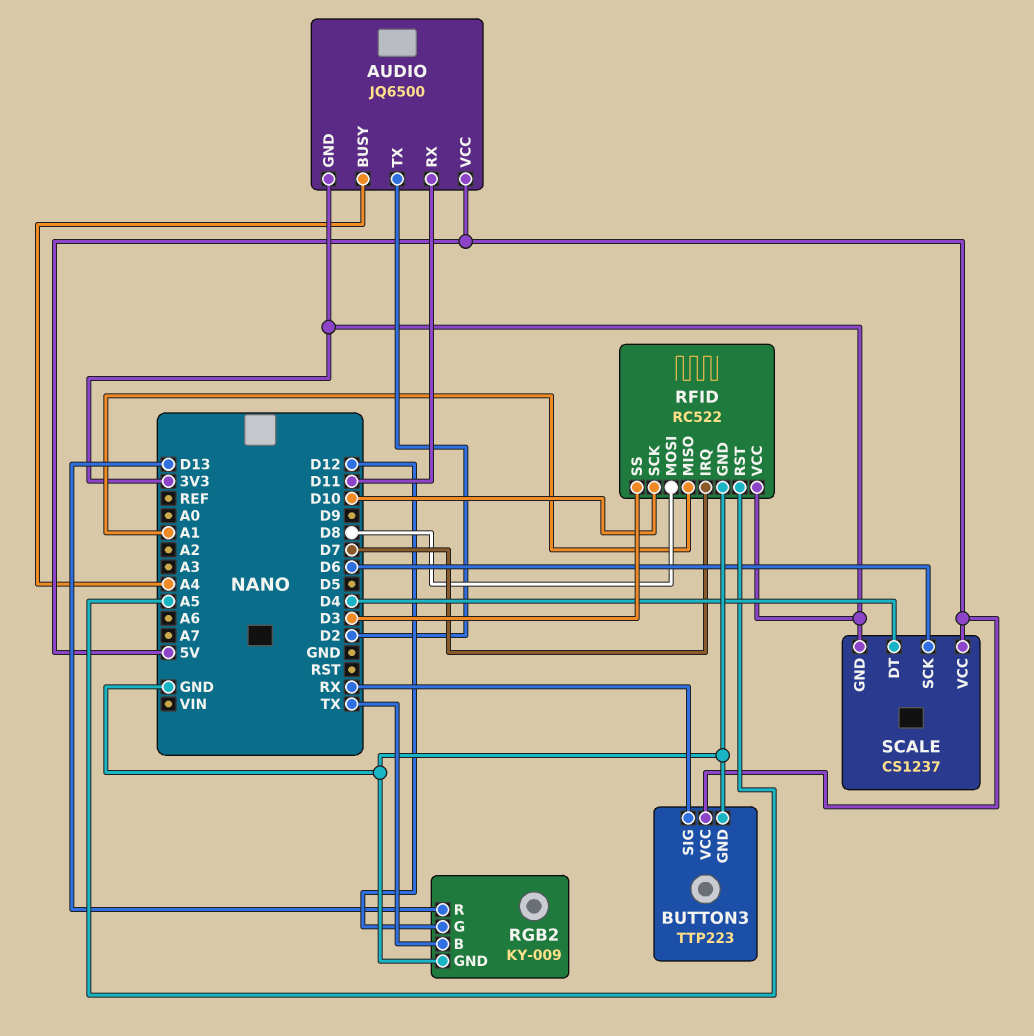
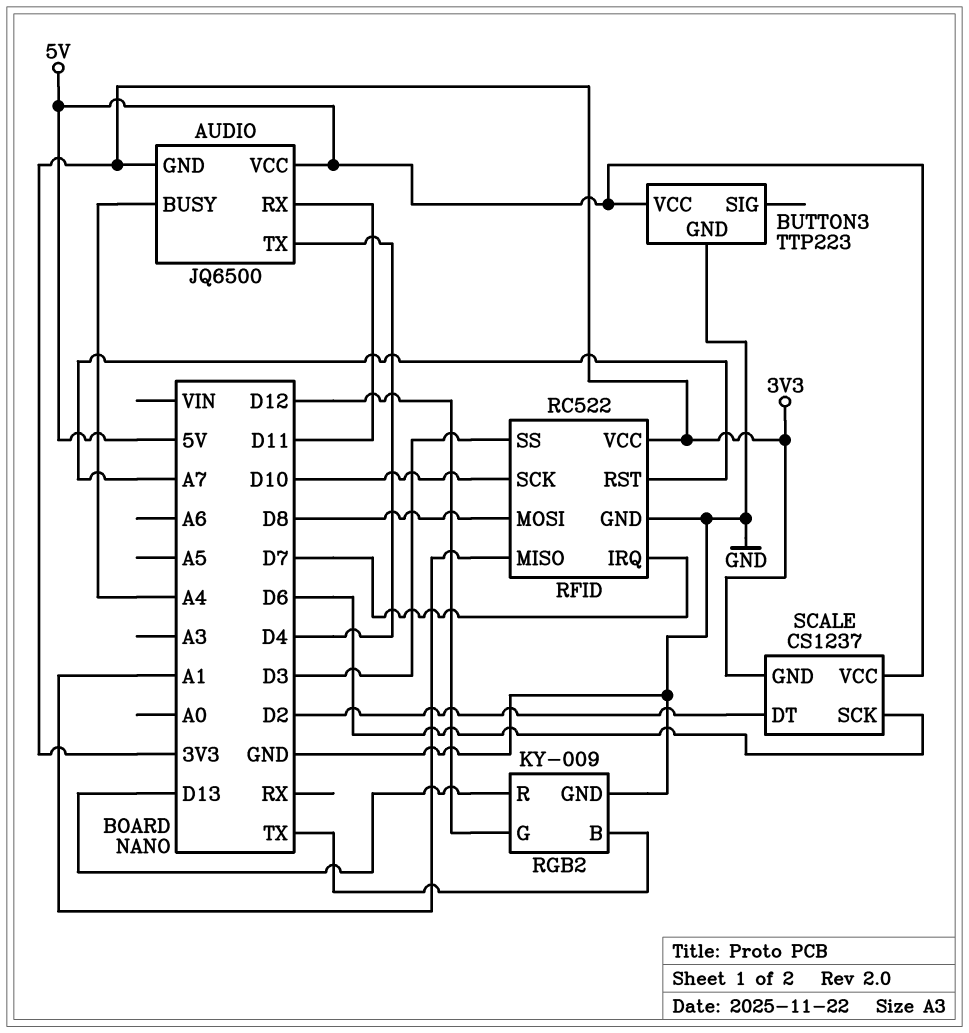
AUDIO pin TX: D2 -> D4
BUTTON3 pin SIG: RX -> none
RFID pin RST: A5 -> A7
SCALE pin DT: D4 -> D2

